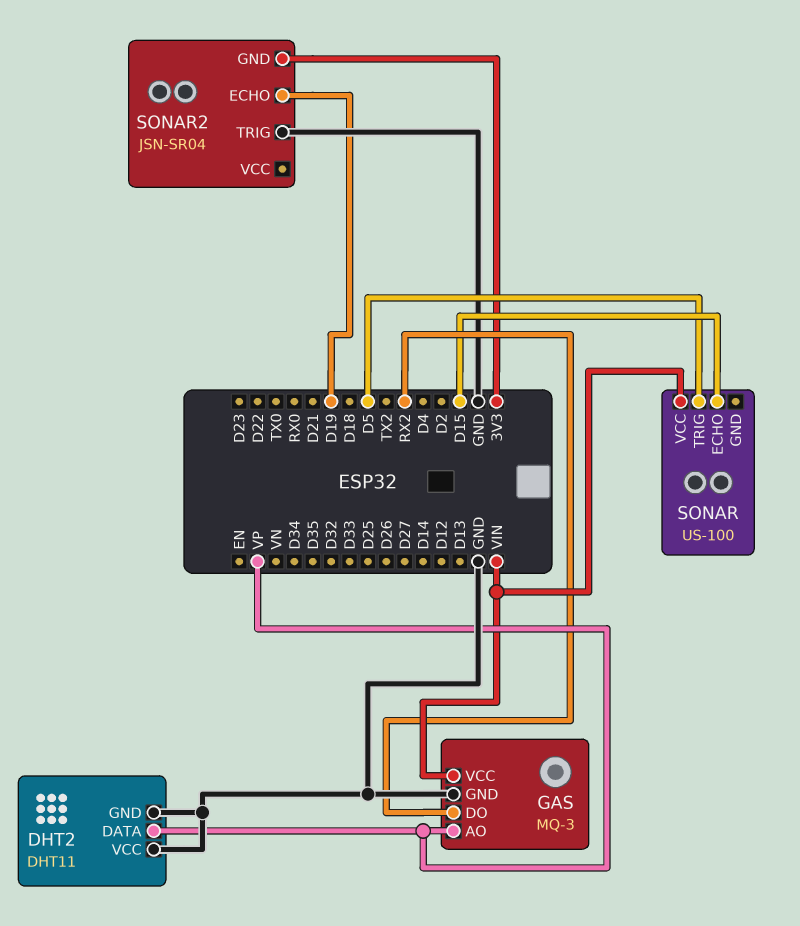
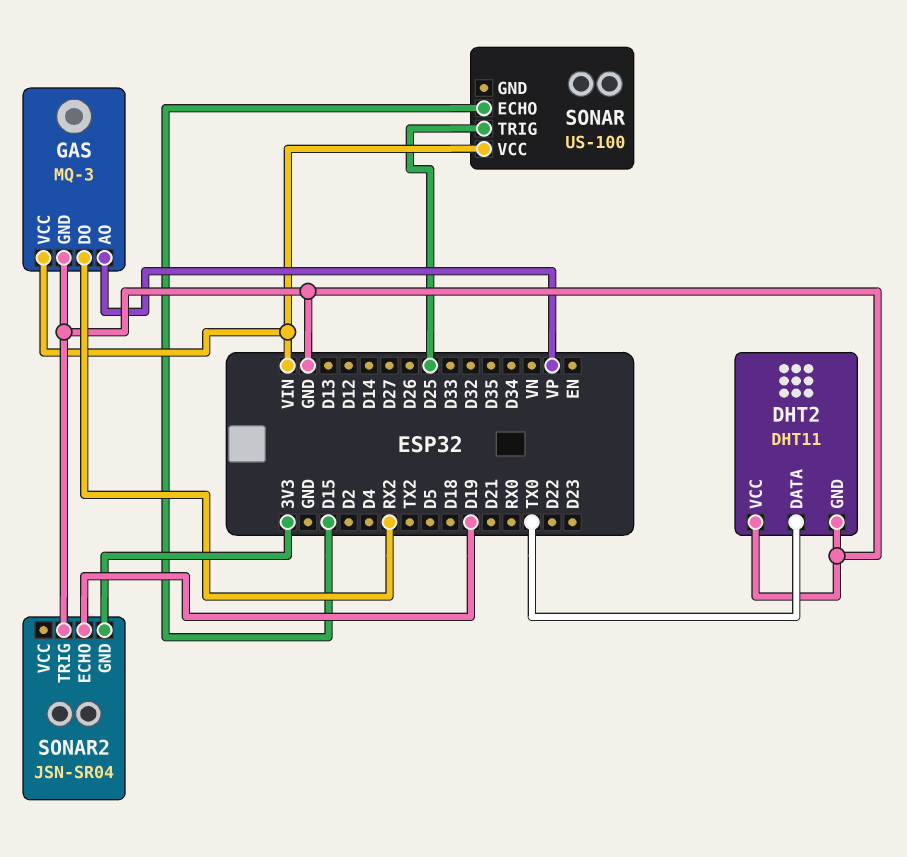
DHT2 pin DATA: VP -> TX0
SONAR pin TRIG: D5 -> D25

